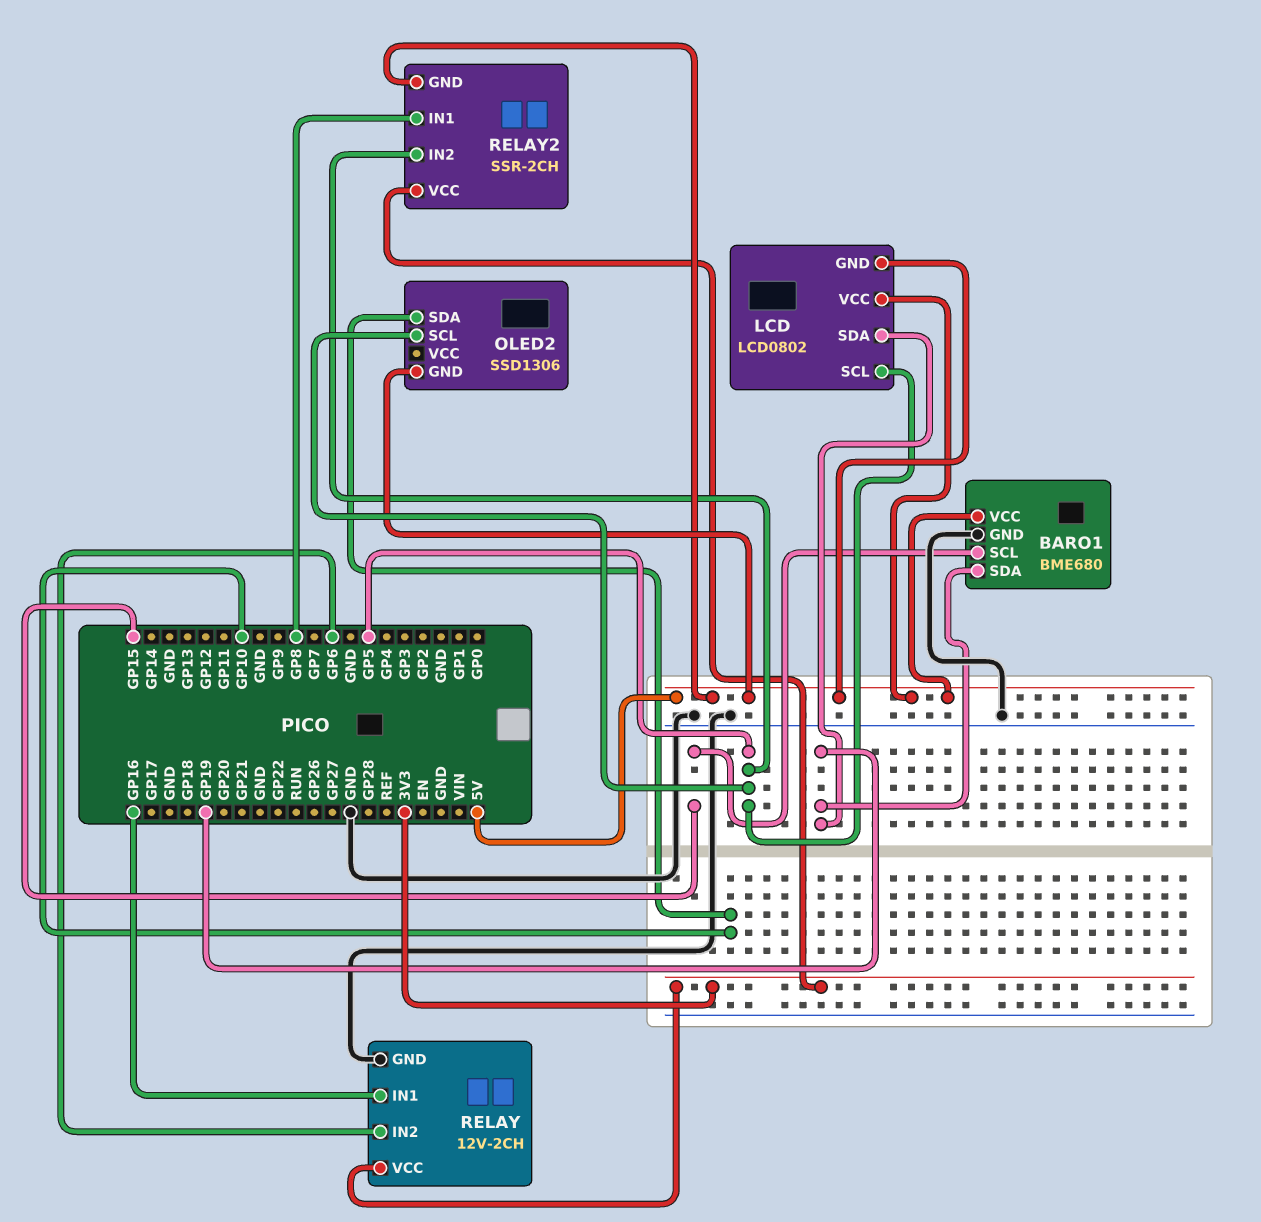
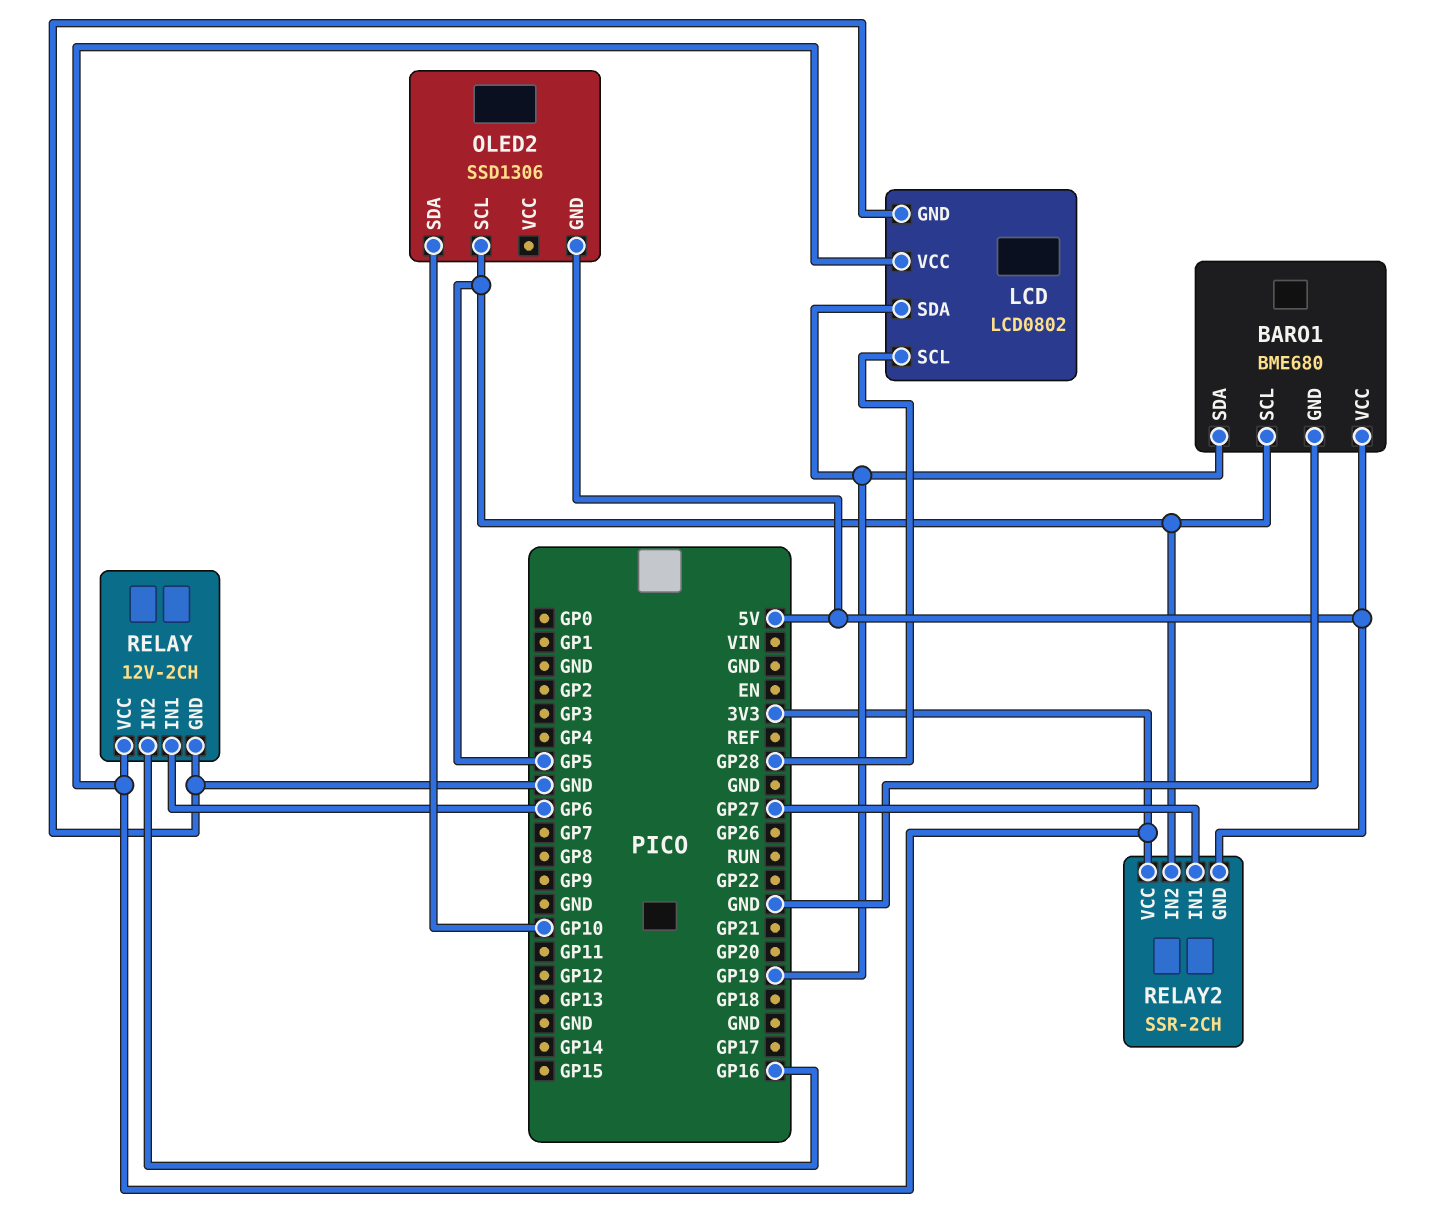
BARO1 pin SCL: GP15 -> GP5
LCD pin GND: 5V -> GND
LCD pin SCL: GP5 -> GP28
LCD pin VCC: 5V -> 3V3
RELAY pin IN1: GP16 -> GP6
RELAY pin IN2: GP6 -> GP16
RELAY2 pin IN1: GP8 -> GP27

